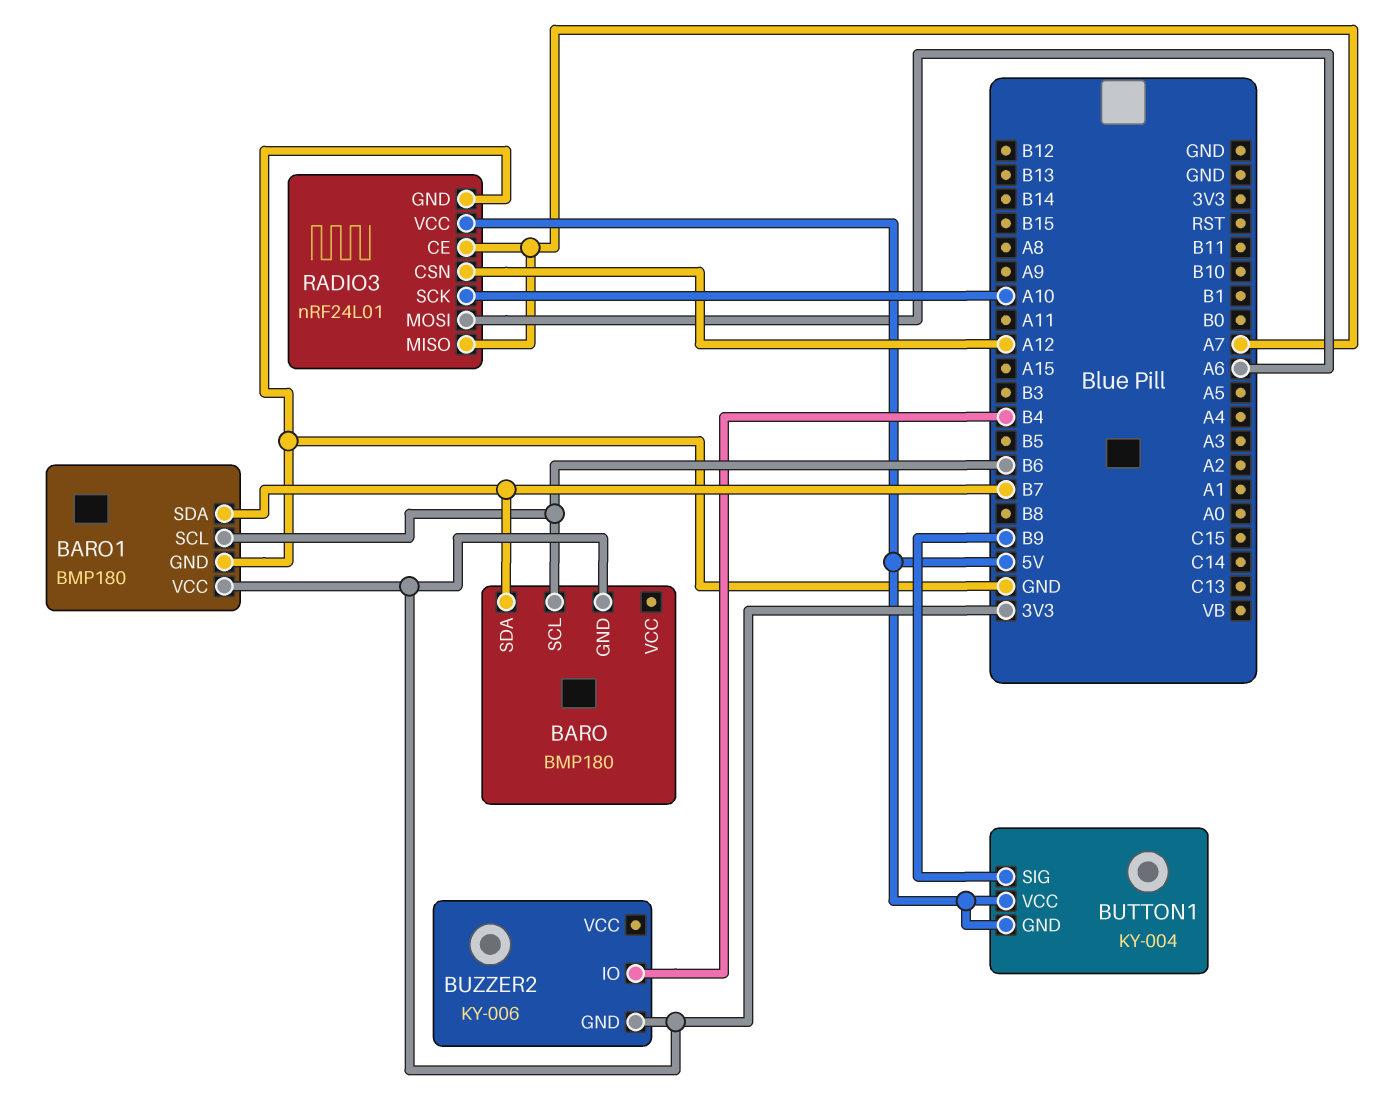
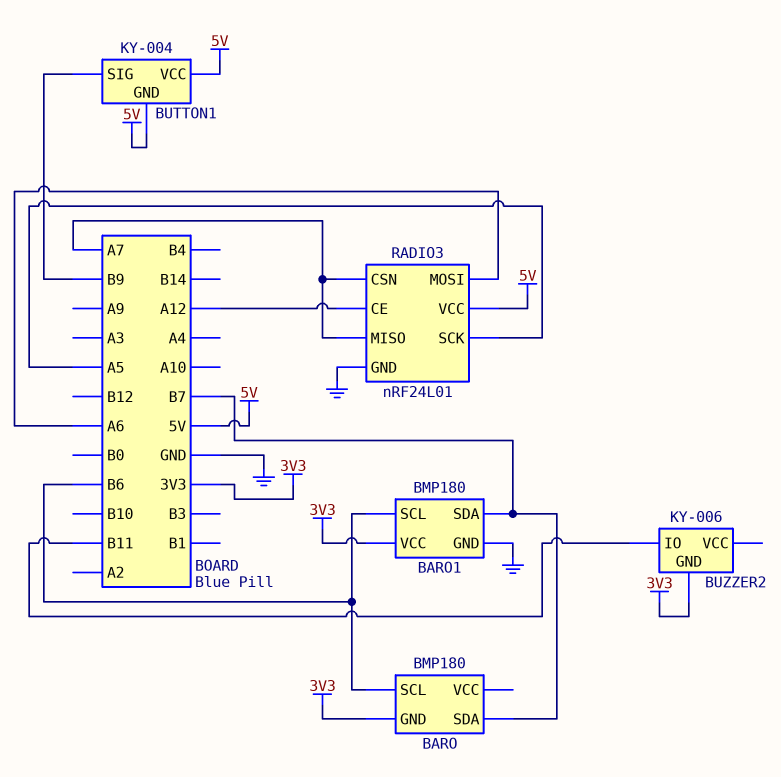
BUZZER2 pin IO: B4 -> B11
RADIO3 pin CE: A7 -> A12
RADIO3 pin CSN: A12 -> A7
RADIO3 pin SCK: A10 -> A5

